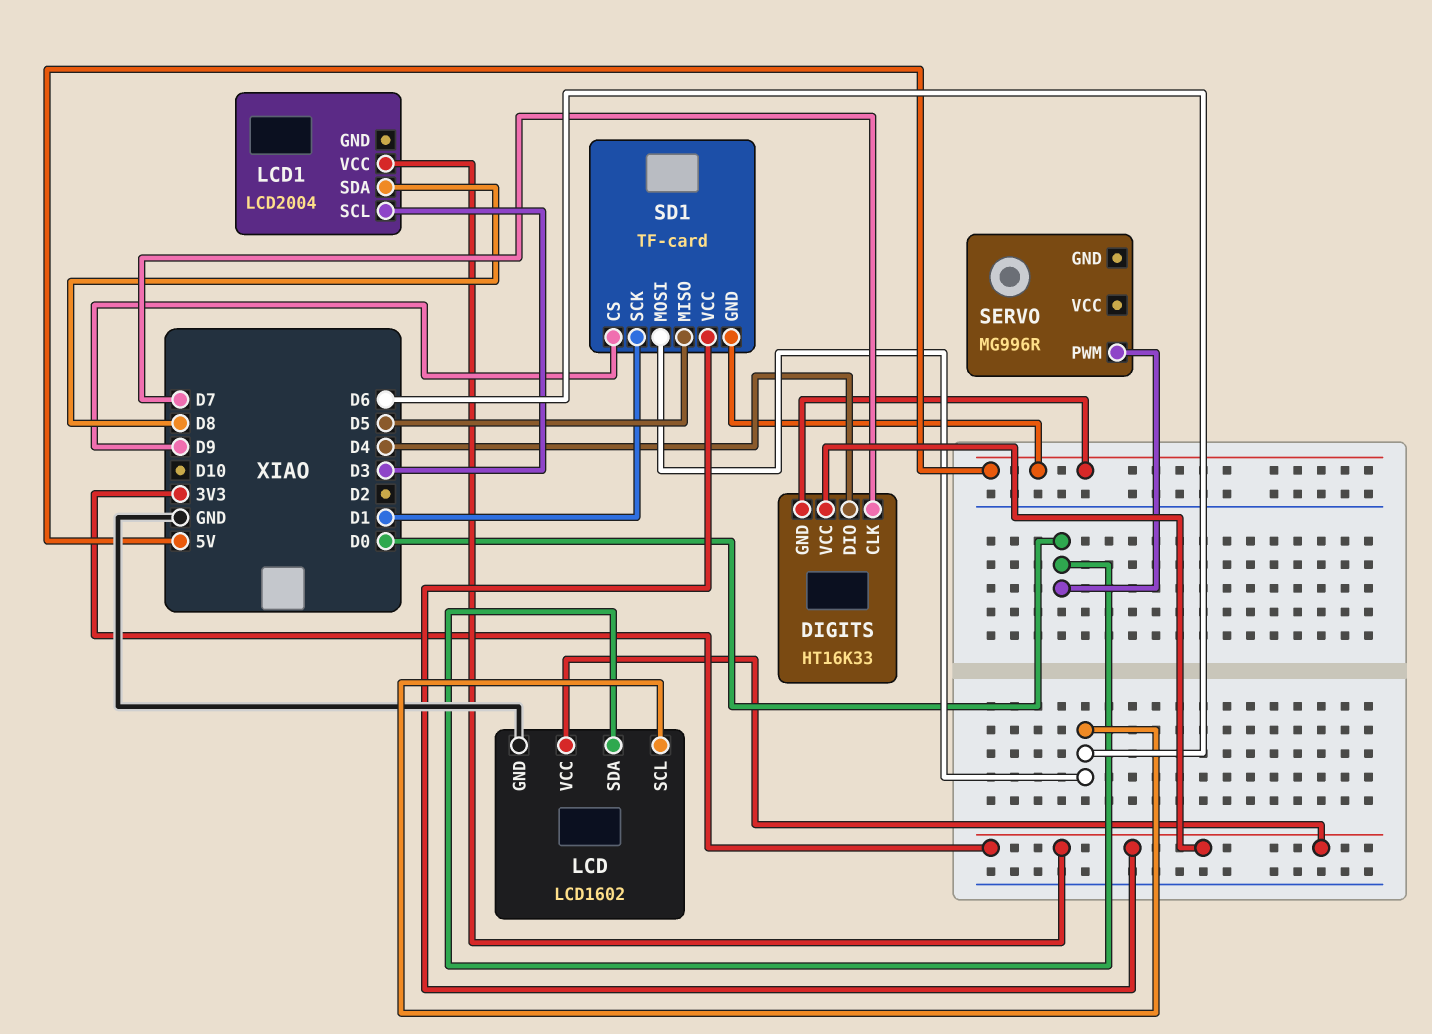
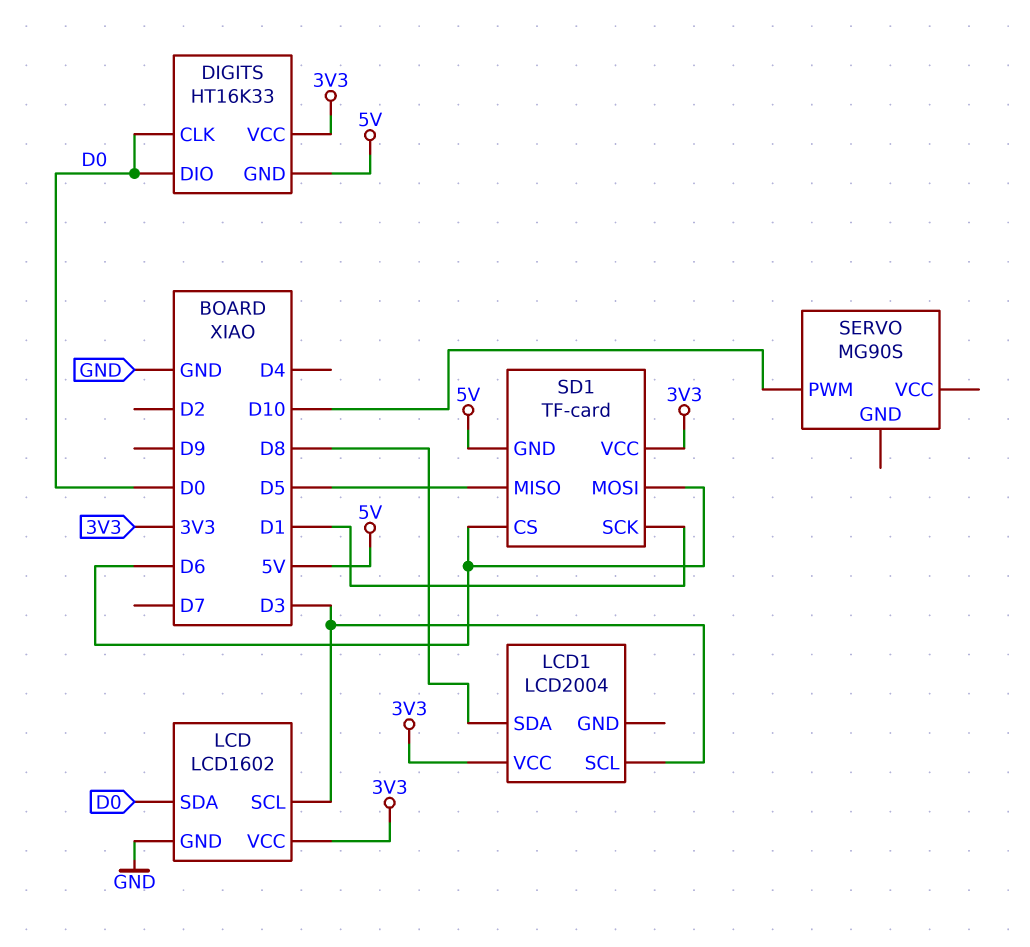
DIGITS pin CLK: D7 -> D0
DIGITS pin DIO: D4 -> D0
LCD pin SCL: D6 -> D3
SD1 pin CS: D9 -> D6
SERVO: MG996R -> MG90S
SERVO pin PWM: D0 -> D10

